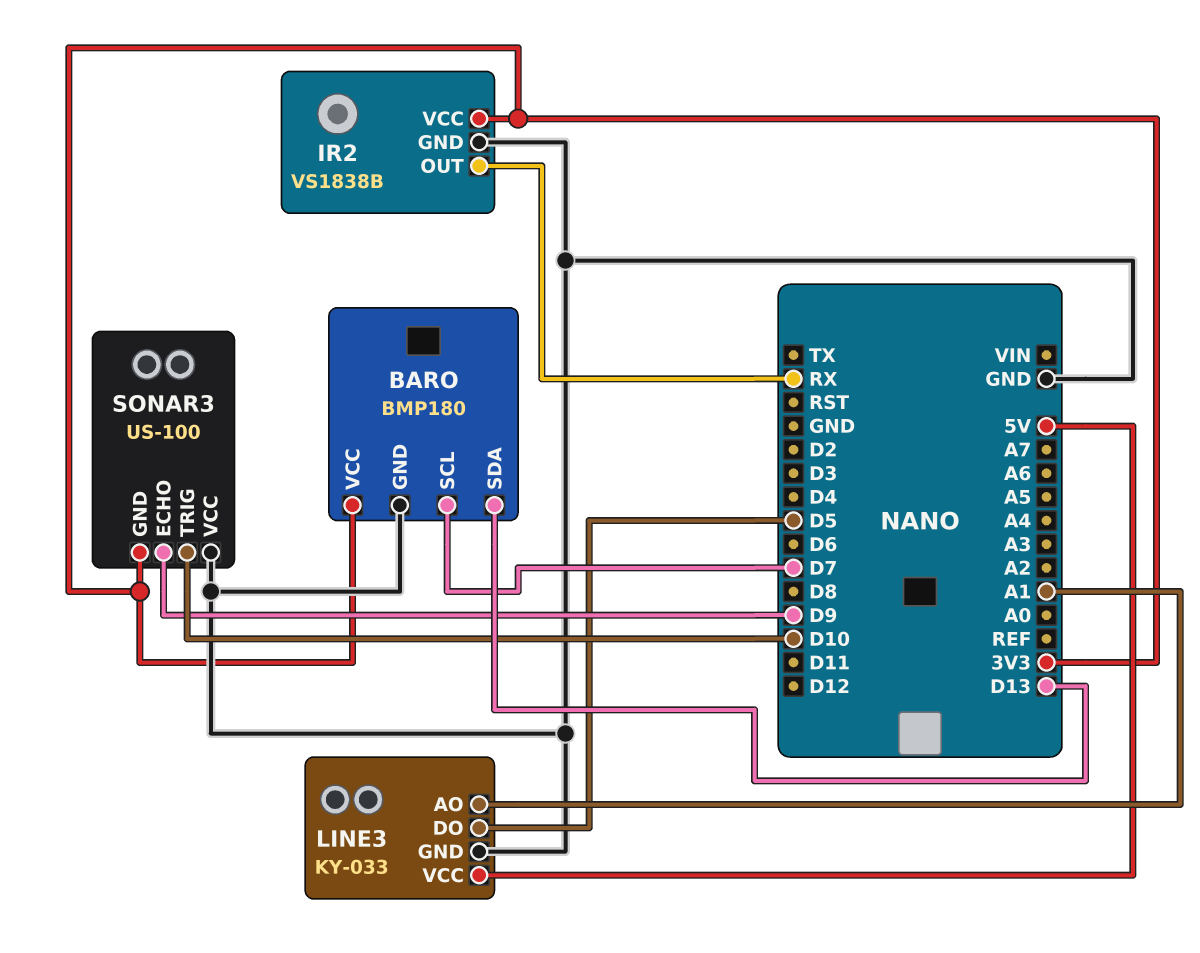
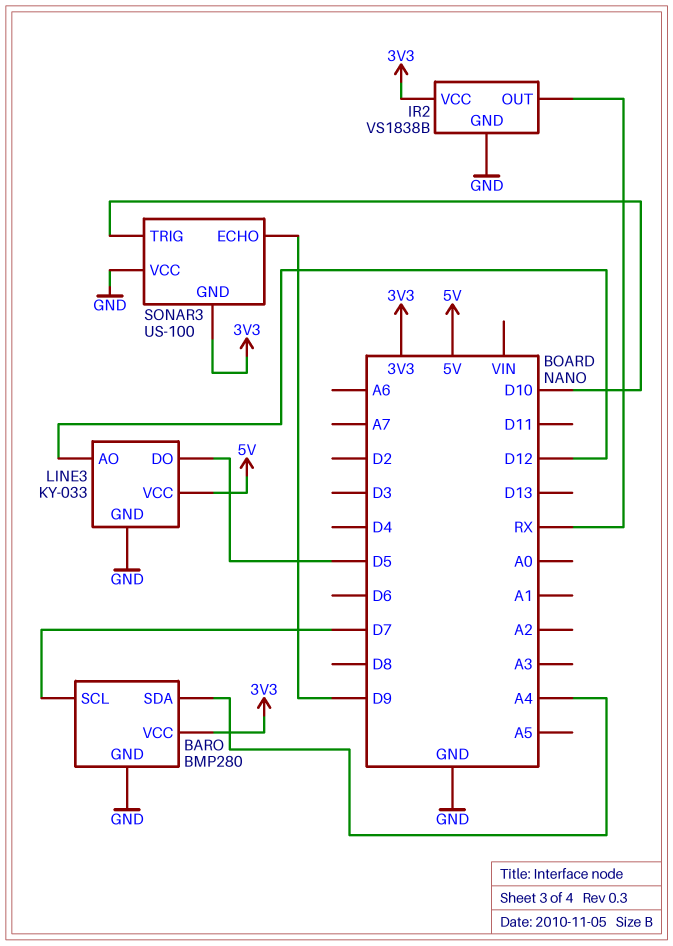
BARO: BMP180 -> BMP280
BARO pin SDA: D13 -> A4
LINE3 pin AO: A1 -> D12

